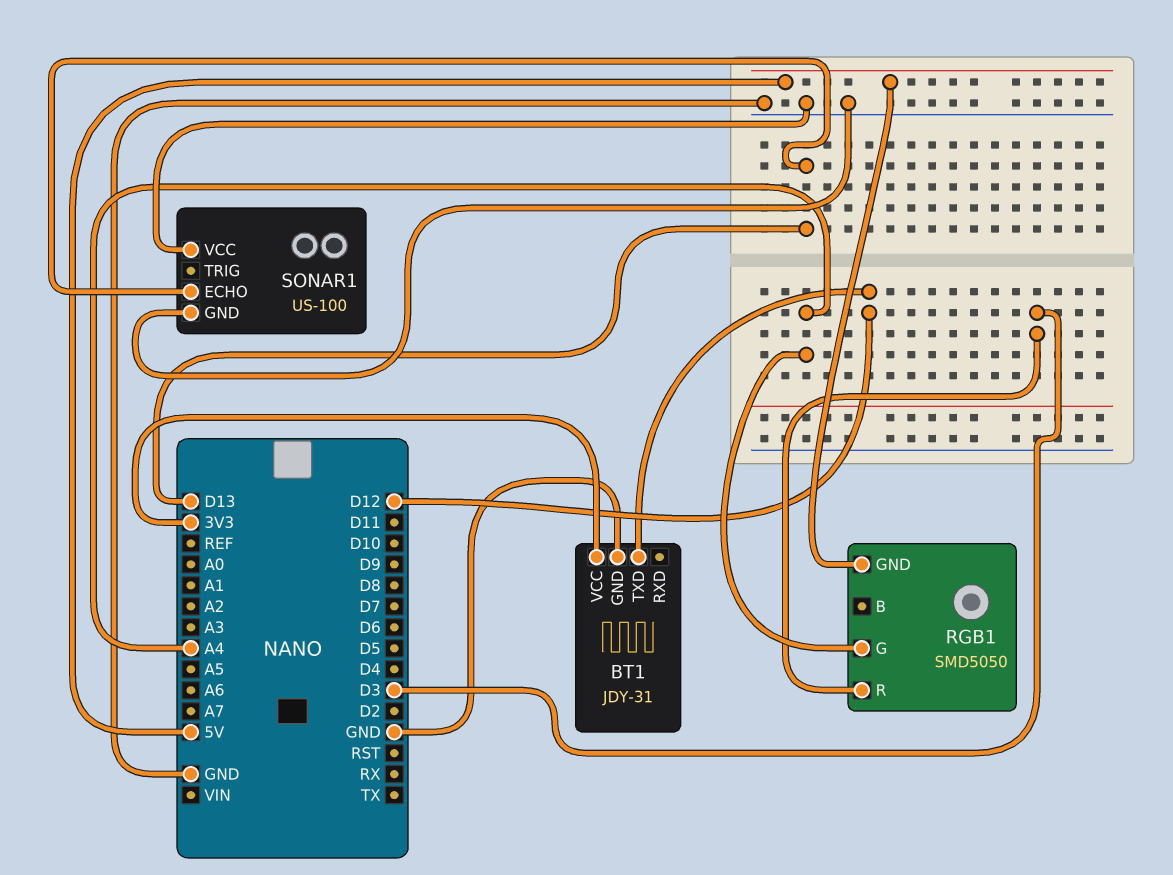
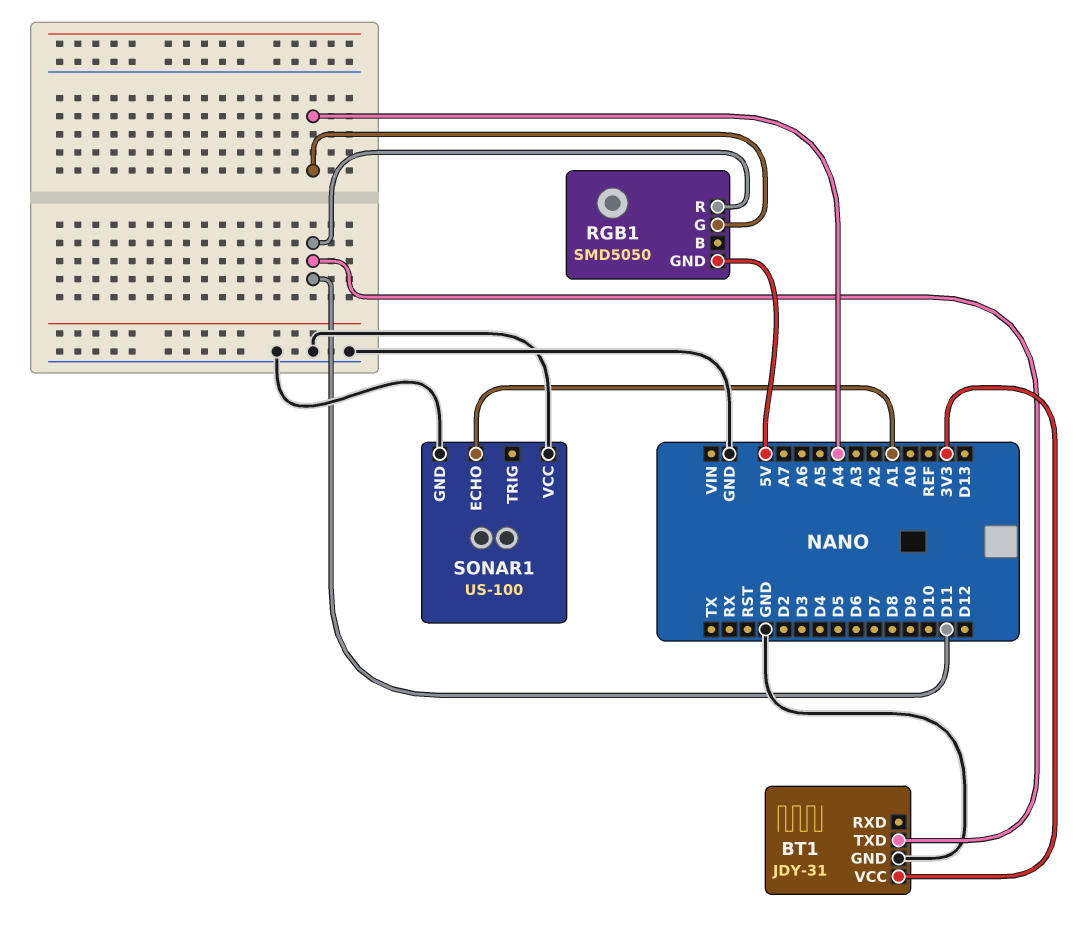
BT1 pin TXD: D12 -> D11
RGB1 pin R: D3 -> D11
SONAR1 pin ECHO: D13 -> A1

